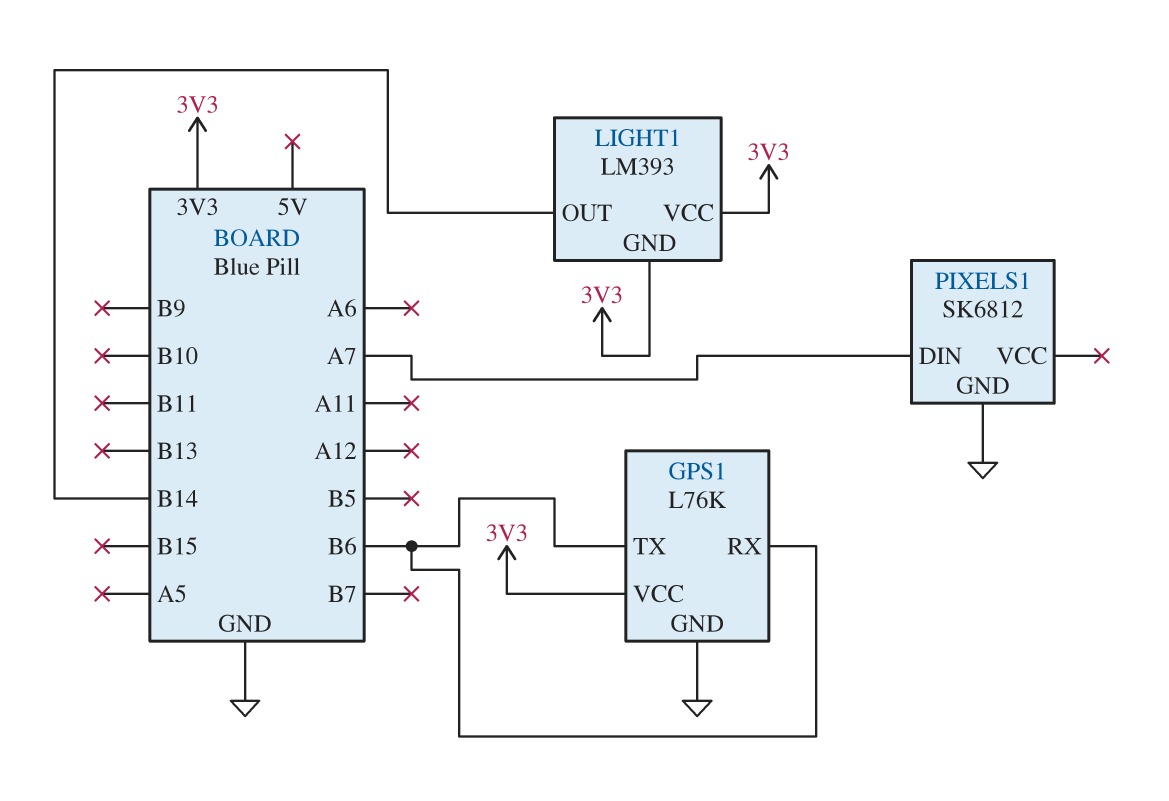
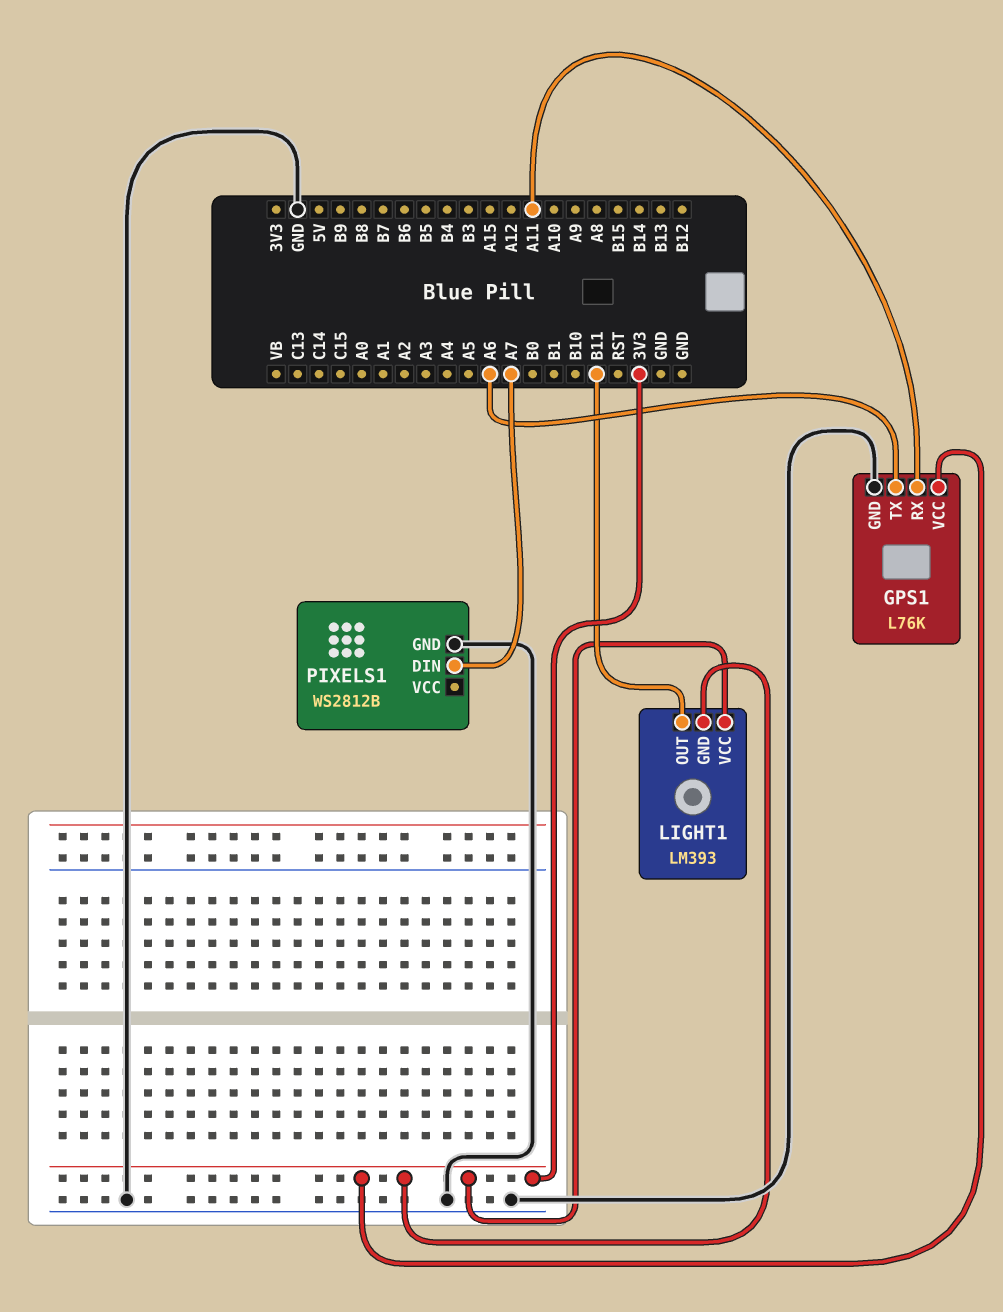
GPS1 pin RX: B6 -> A11
GPS1 pin TX: B6 -> A6
LIGHT1 pin OUT: B14 -> B11
PIXELS1: SK6812 -> WS2812B

